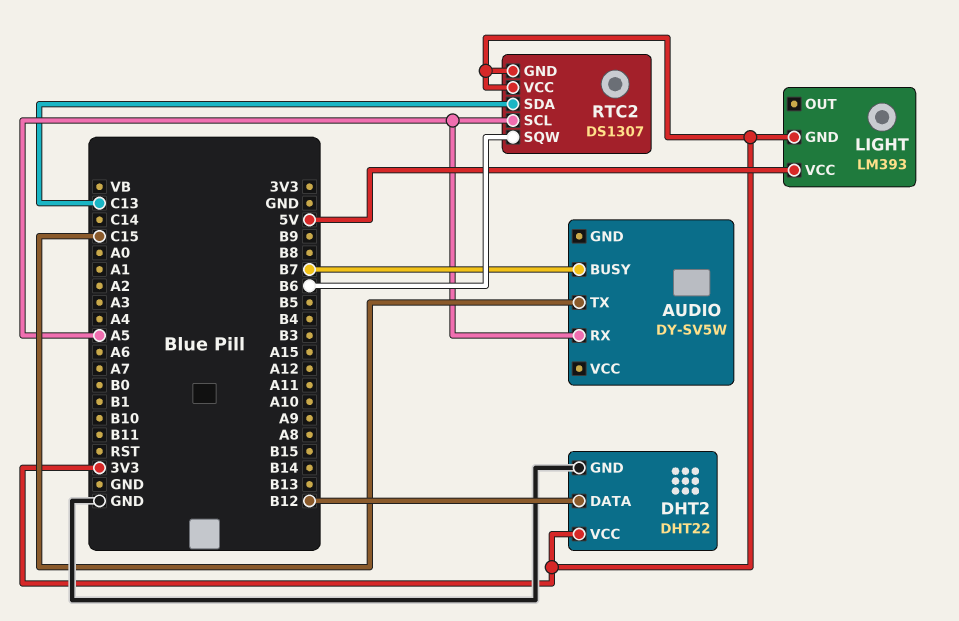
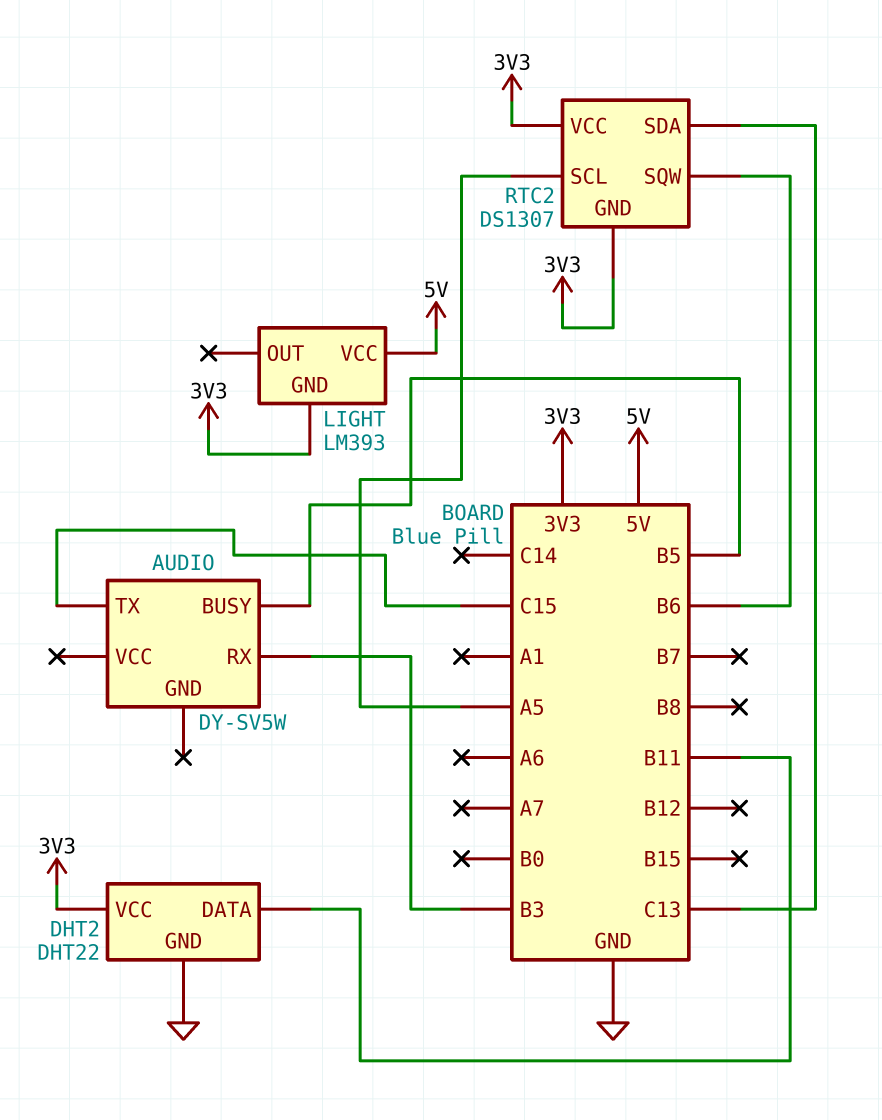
AUDIO pin BUSY: B7 -> B5
AUDIO pin RX: A5 -> B3
DHT2 pin DATA: B12 -> B11

